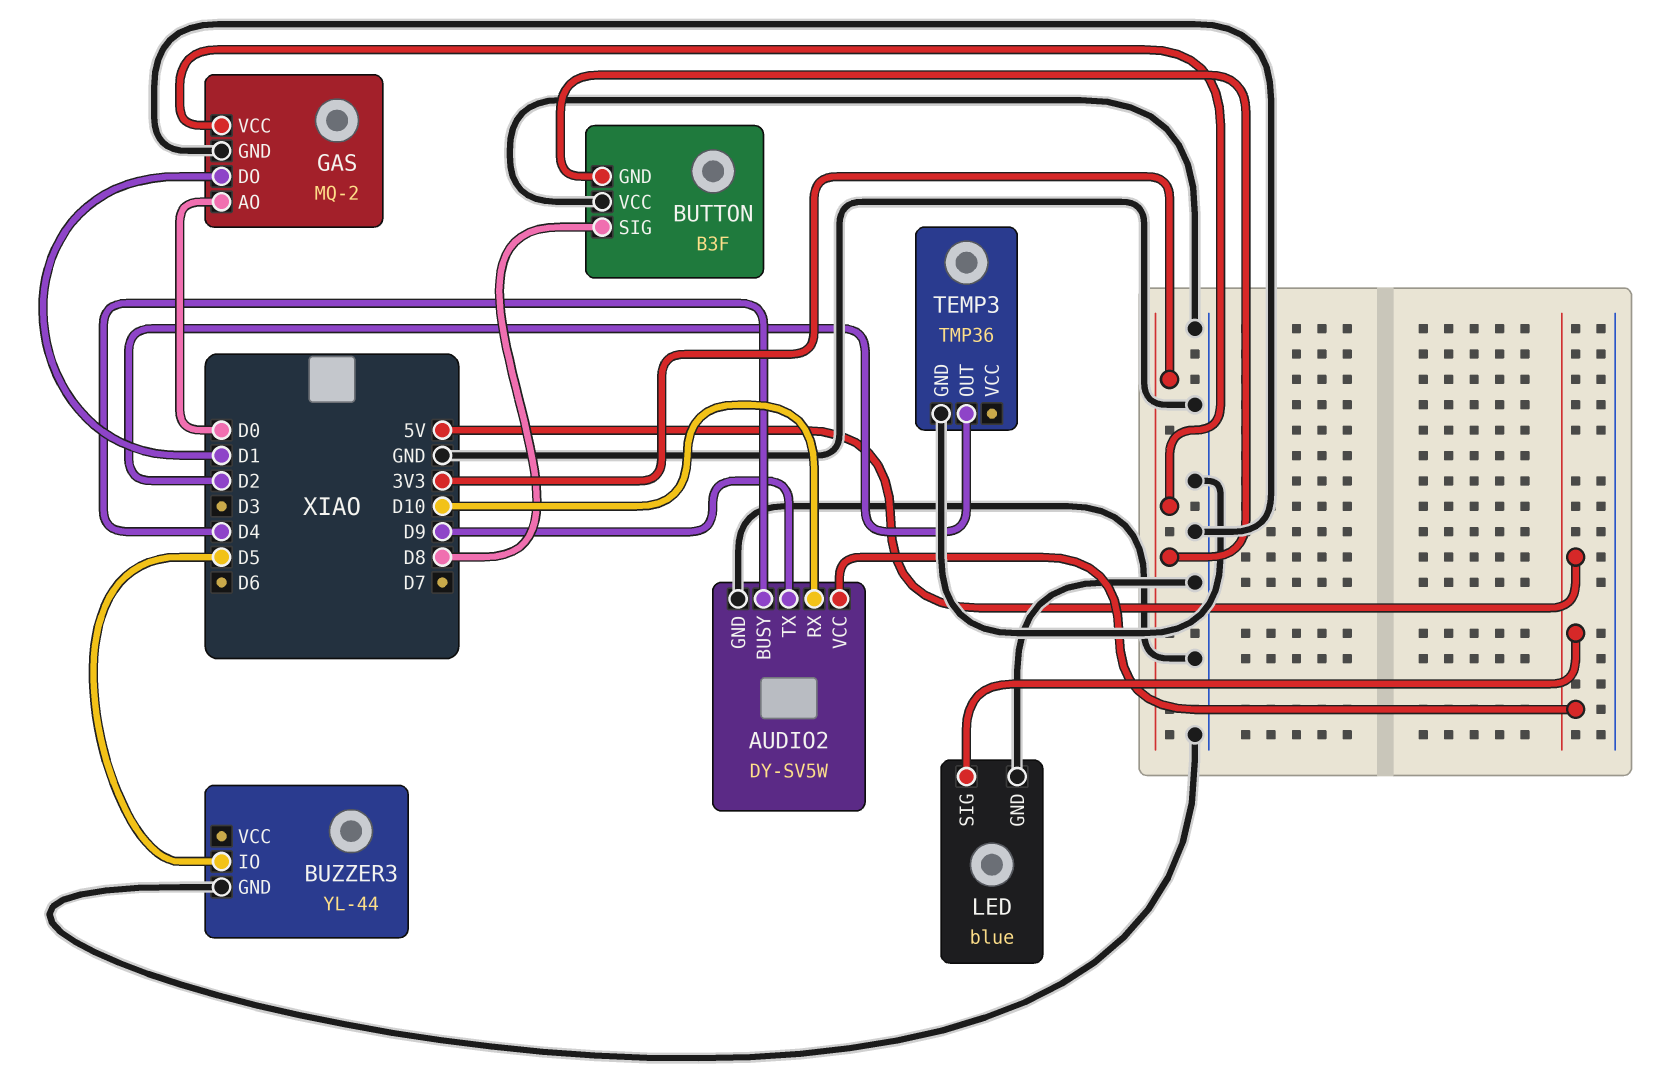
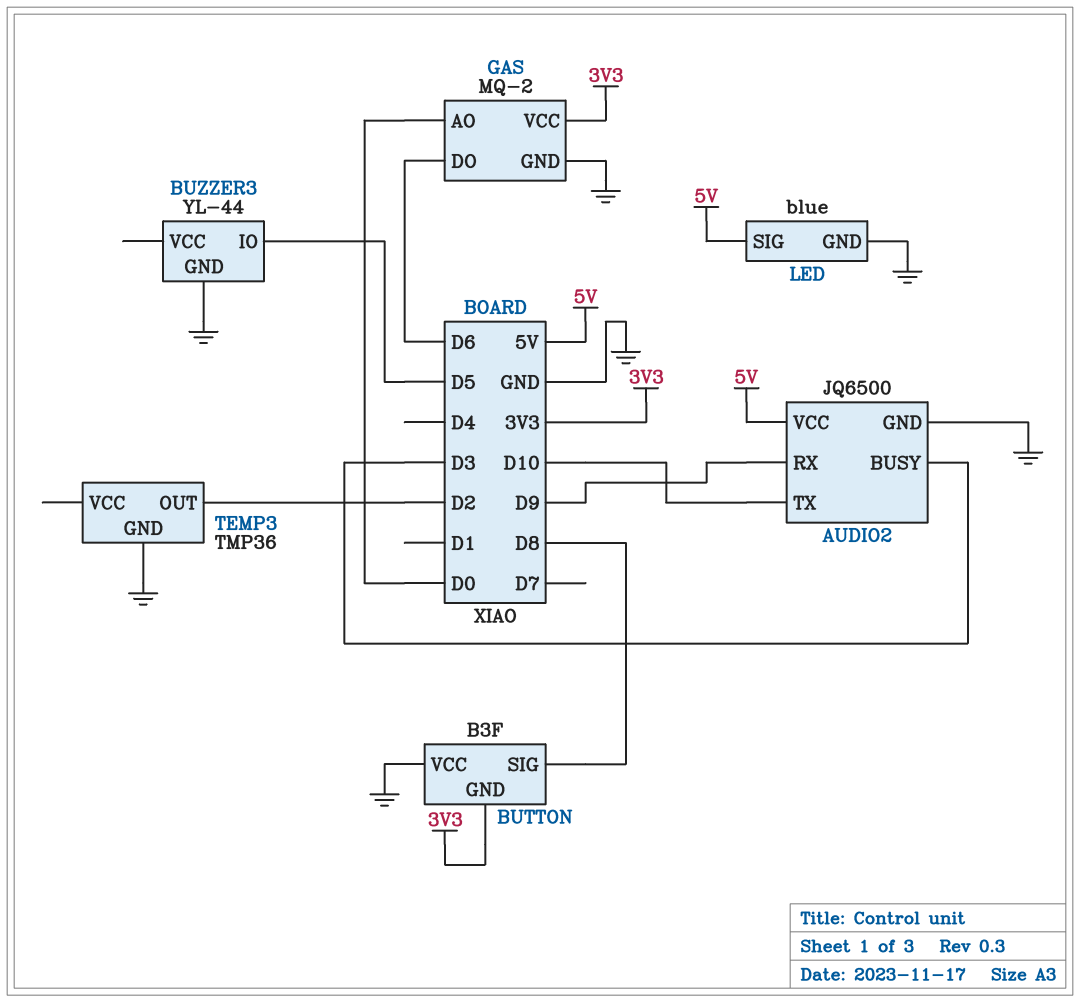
AUDIO2: DY-SV5W -> JQ6500
AUDIO2 pin BUSY: D4 -> D3
AUDIO2 pin RX: D10 -> D9
AUDIO2 pin TX: D9 -> D10
GAS pin DO: D1 -> D6

